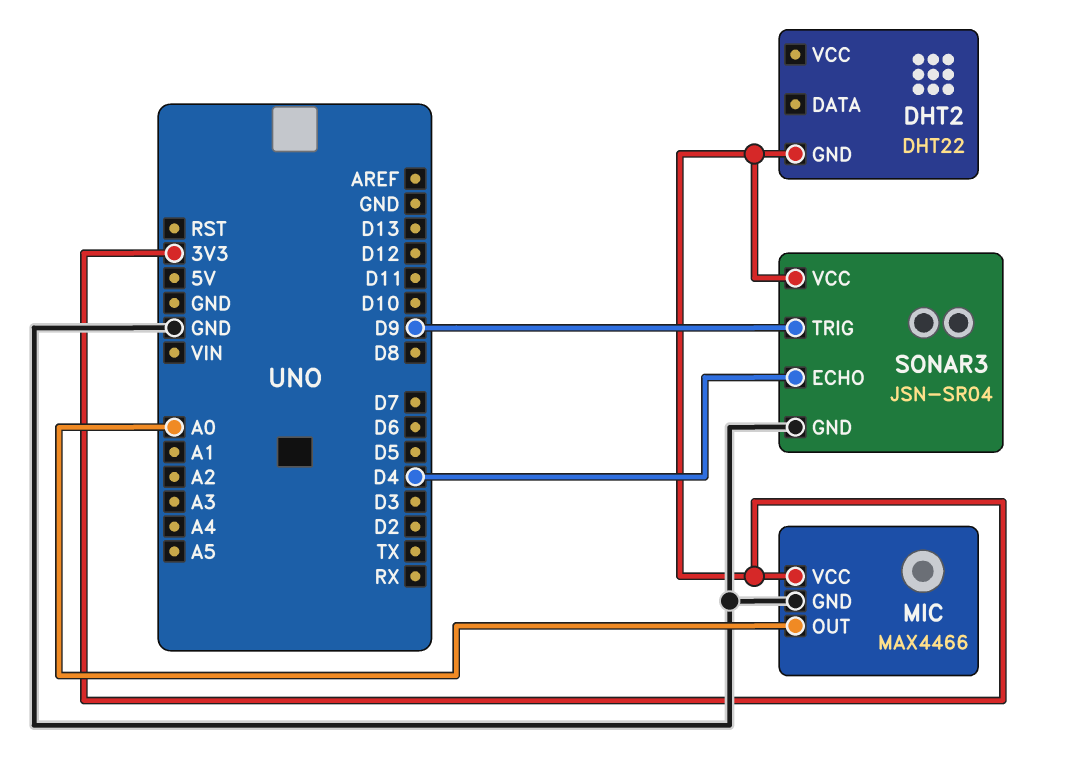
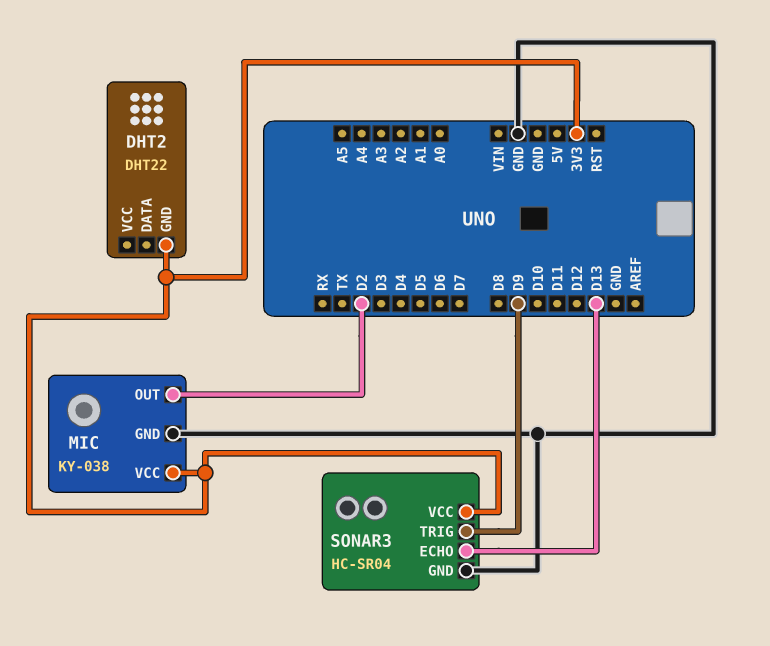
MIC: MAX4466 -> KY-038
MIC pin OUT: A0 -> D2
SONAR3: JSN-SR04 -> HC-SR04
SONAR3 pin ECHO: D4 -> D13

